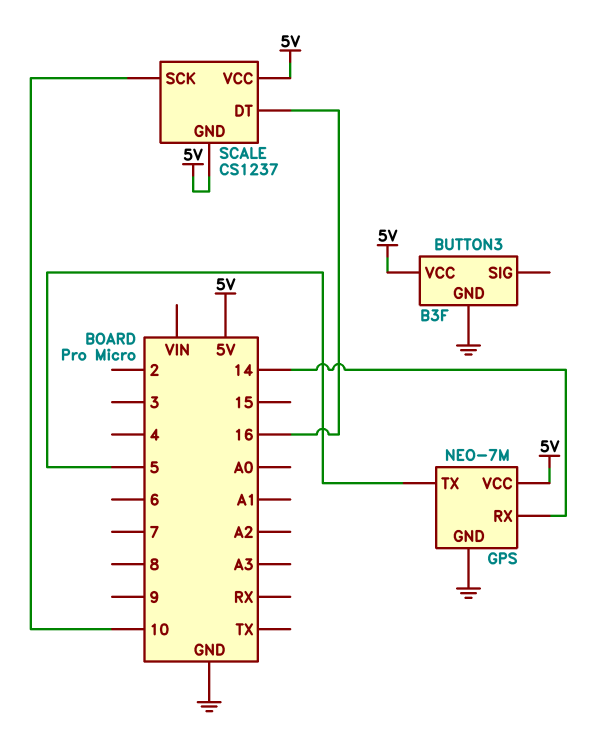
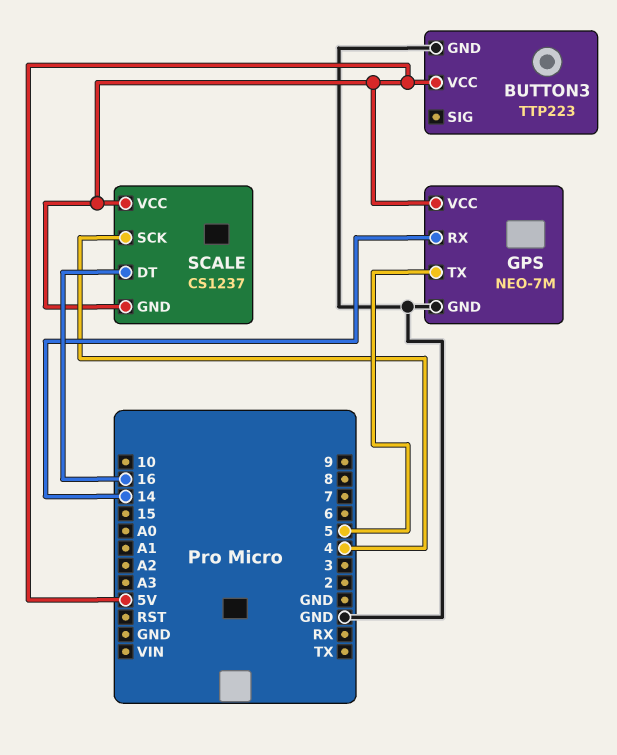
BUTTON3: B3F -> TTP223
SCALE pin SCK: 10 -> 4

